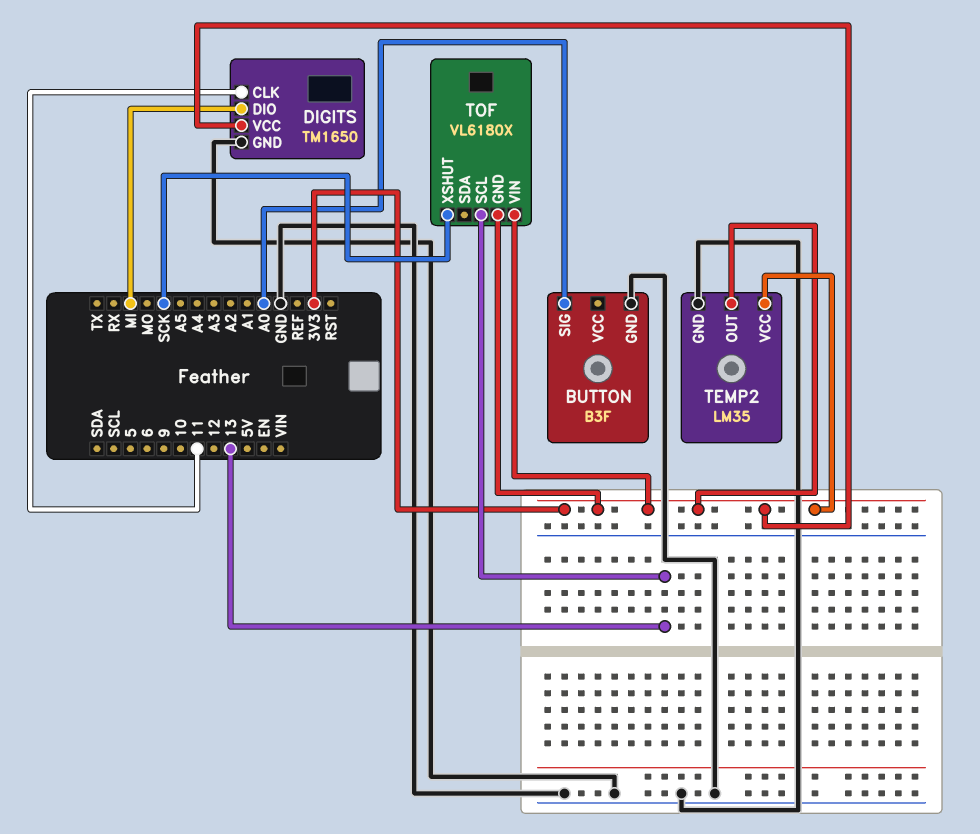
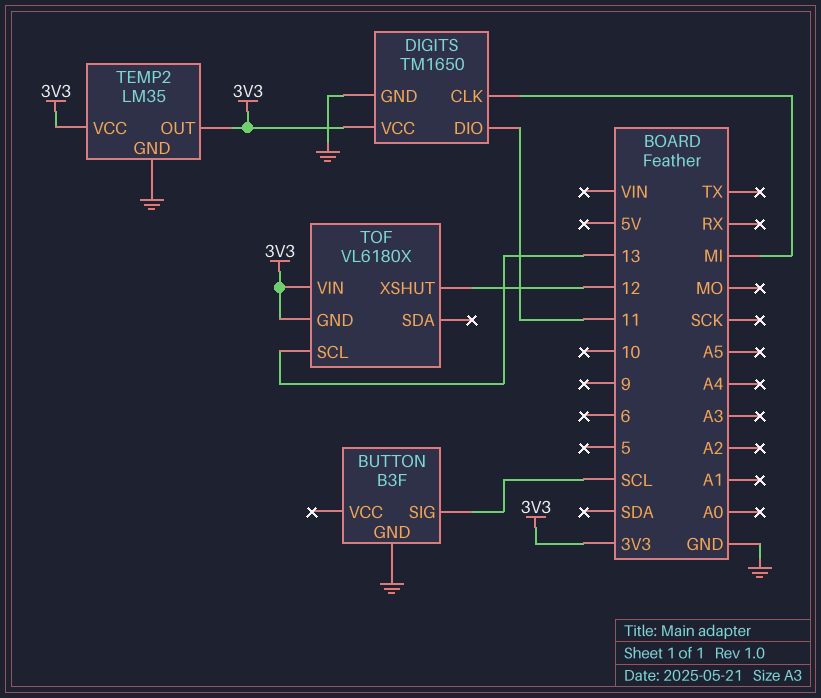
BUTTON pin SIG: A0 -> SCL
DIGITS pin CLK: 11 -> MI
DIGITS pin DIO: MI -> 11
TOF pin XSHUT: SCK -> 12

